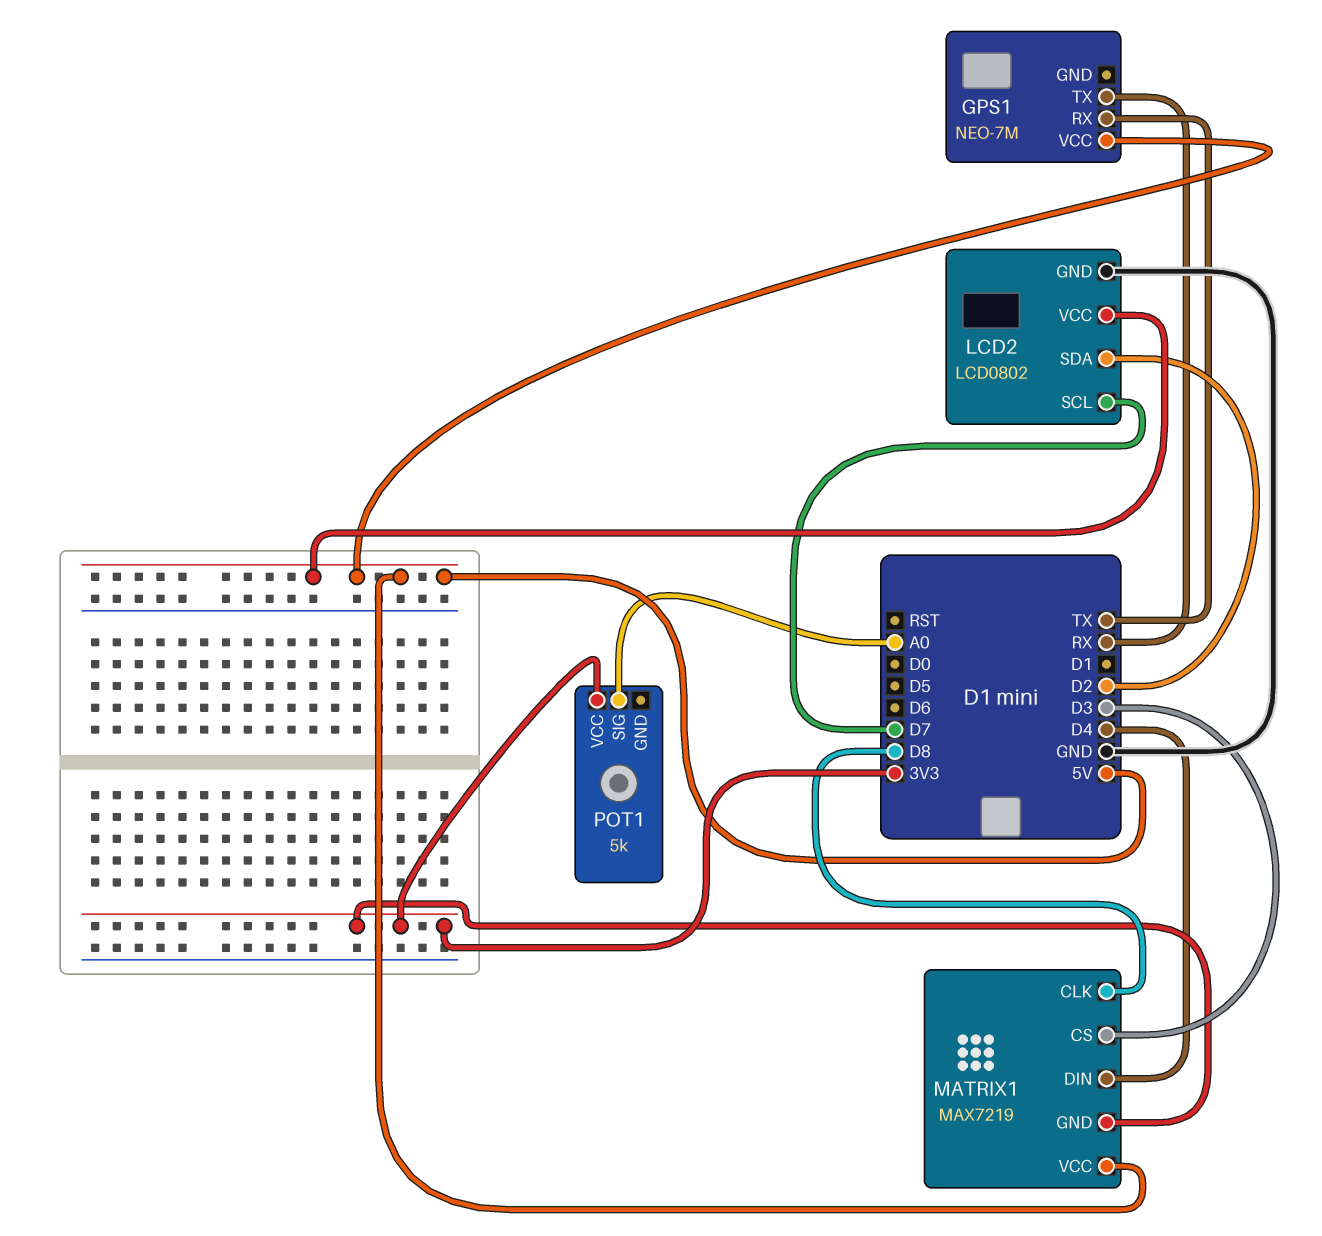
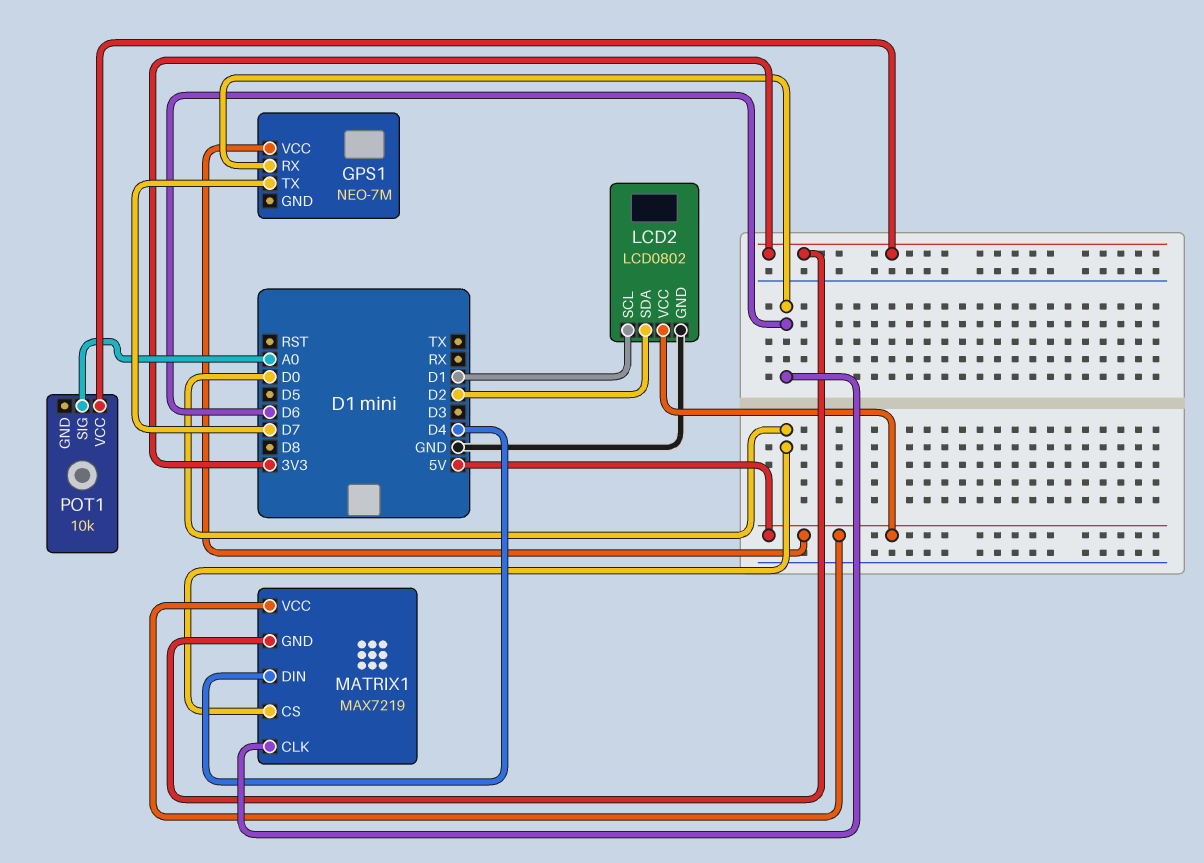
GPS1 pin RX: TX -> D6
GPS1 pin TX: RX -> D7
LCD2 pin SCL: D7 -> D1
MATRIX1 pin CLK: D8 -> D6
MATRIX1 pin CS: D3 -> D0
POT1: 5k -> 10k

